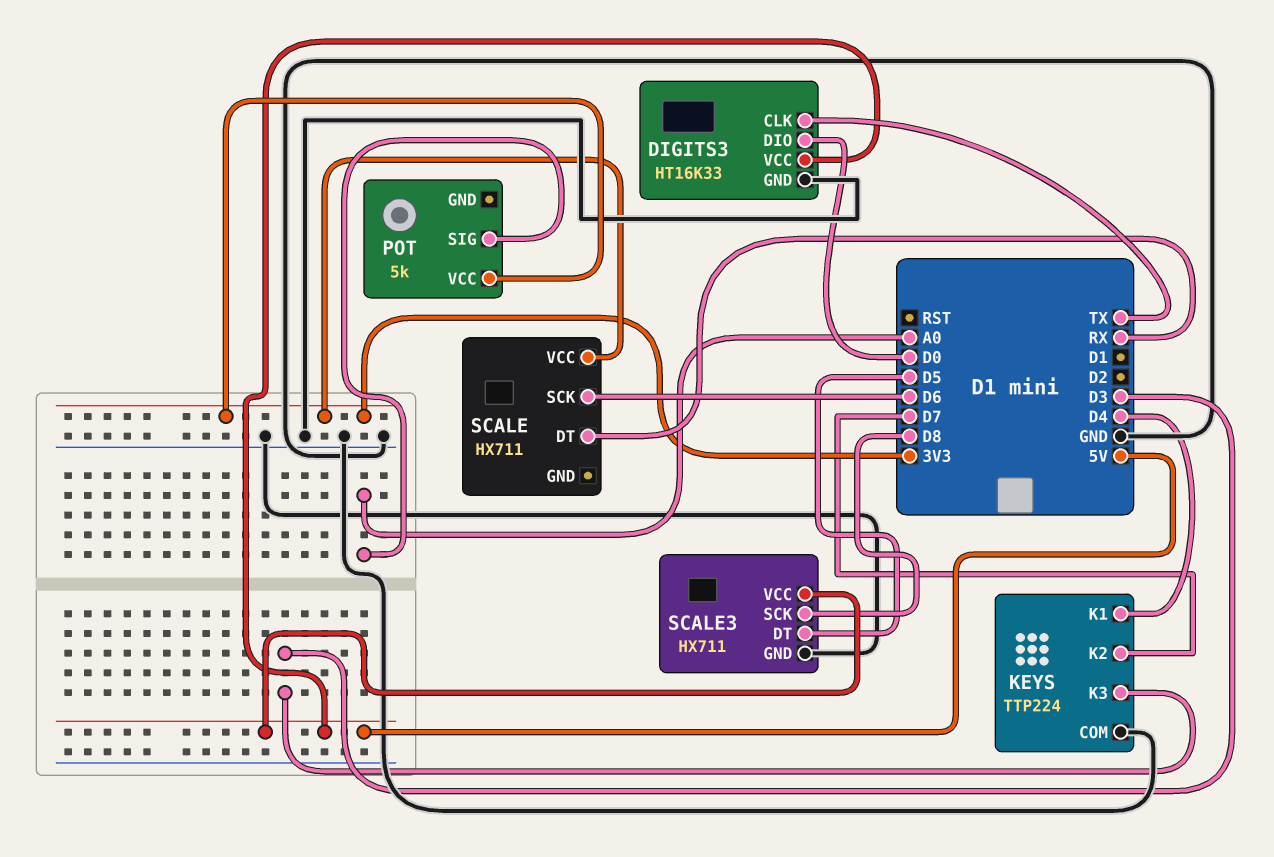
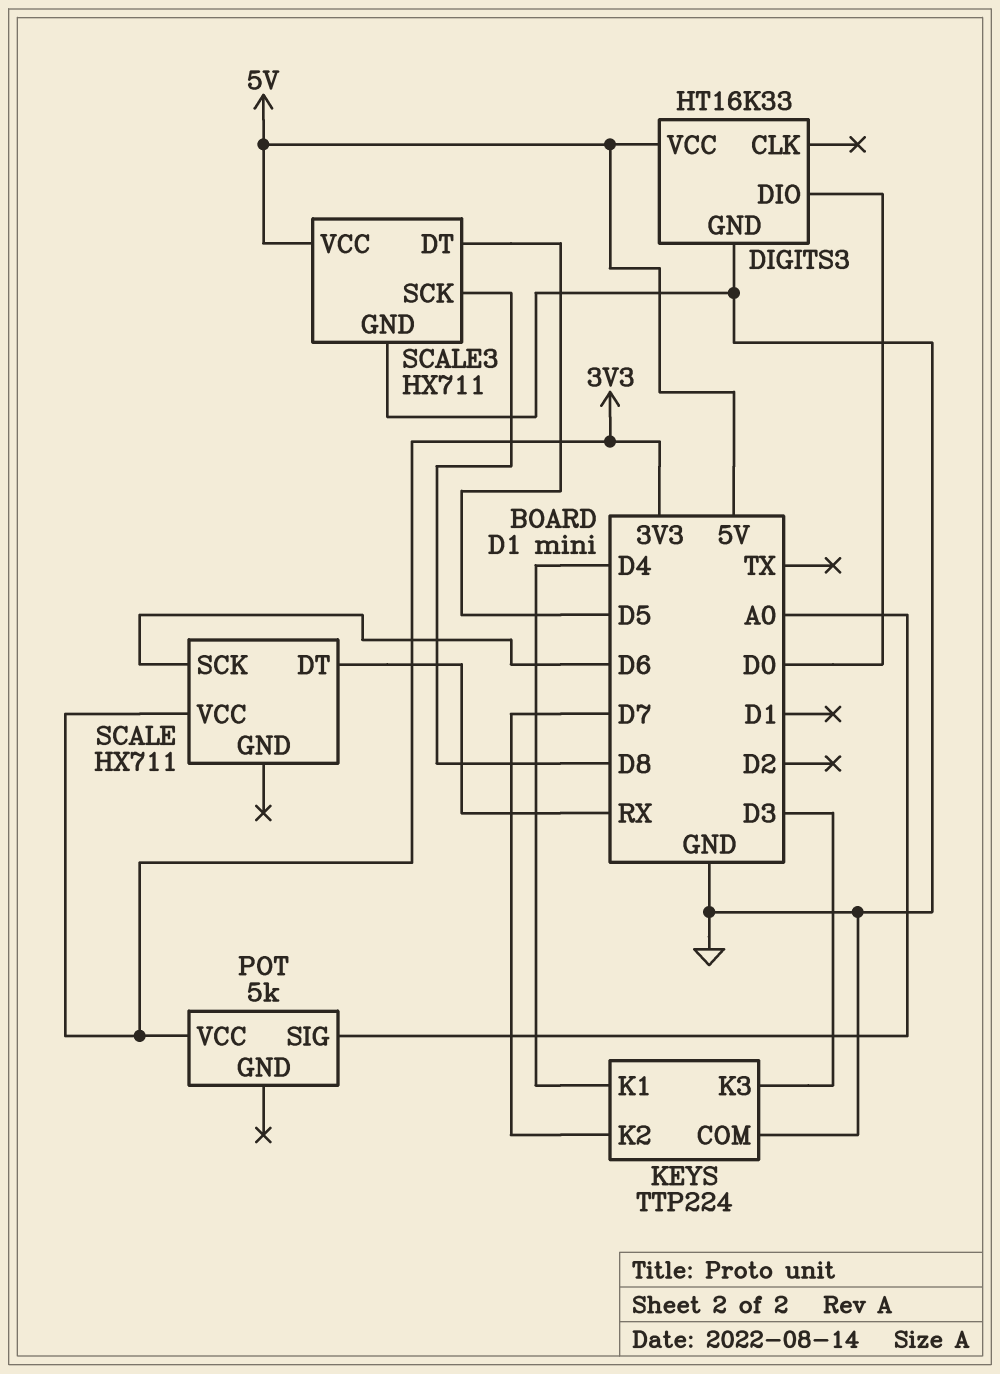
DIGITS3 pin CLK: TX -> none

